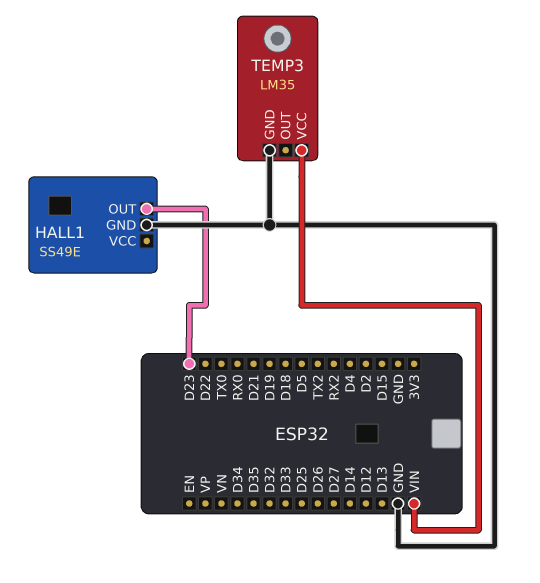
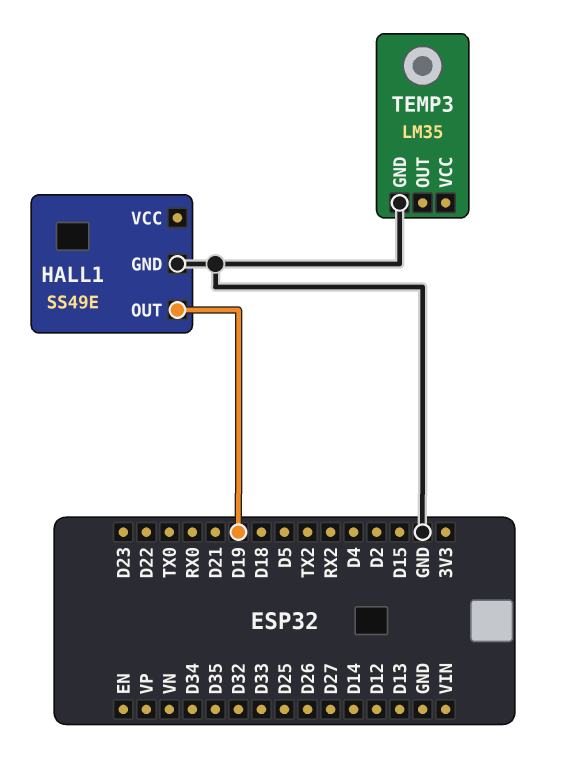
HALL1 pin OUT: D23 -> D19
TEMP3 pin VCC: VIN -> none

